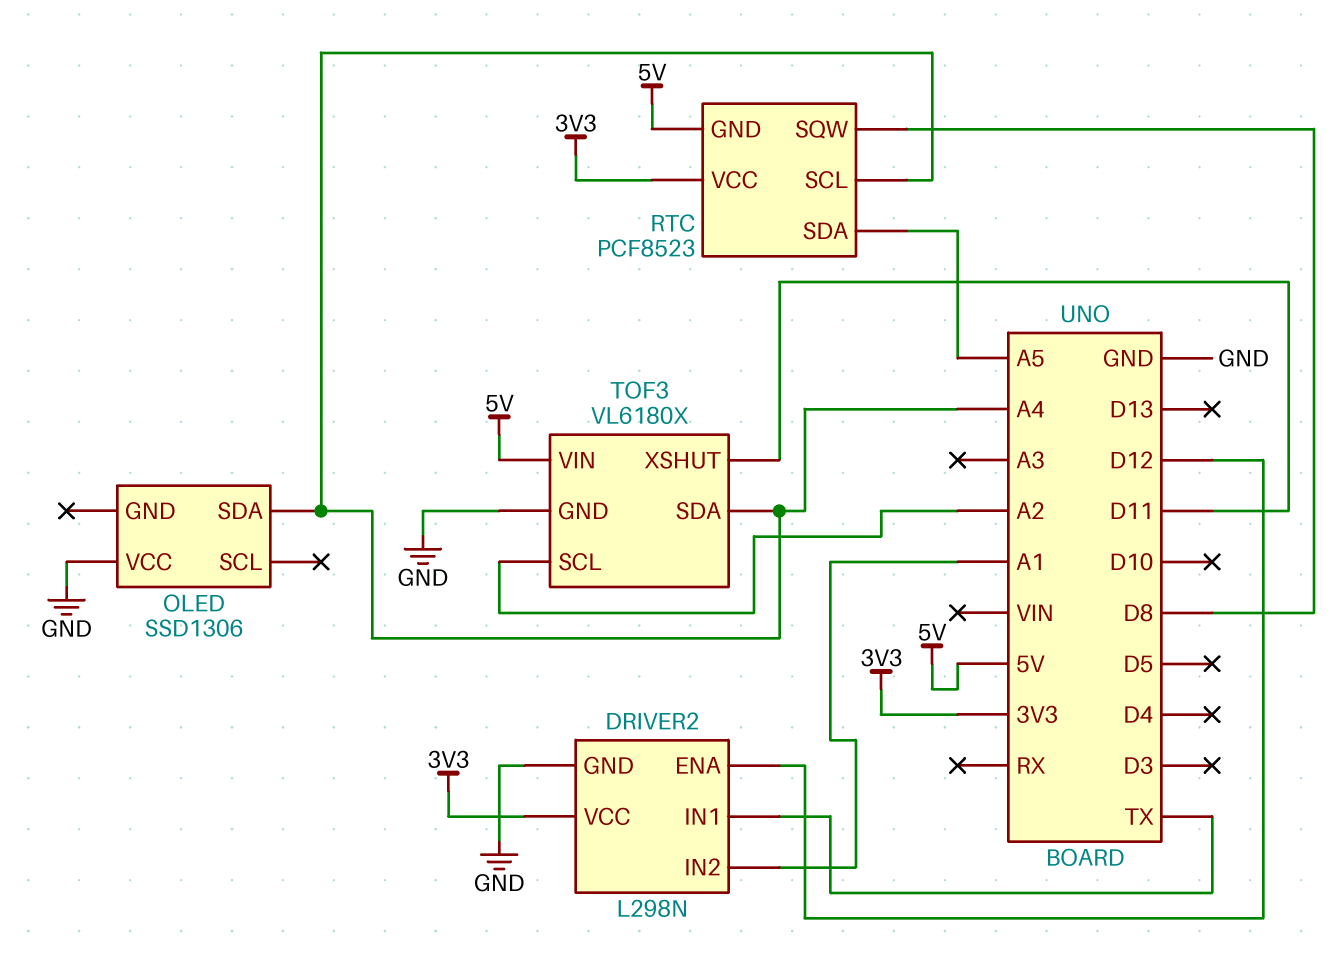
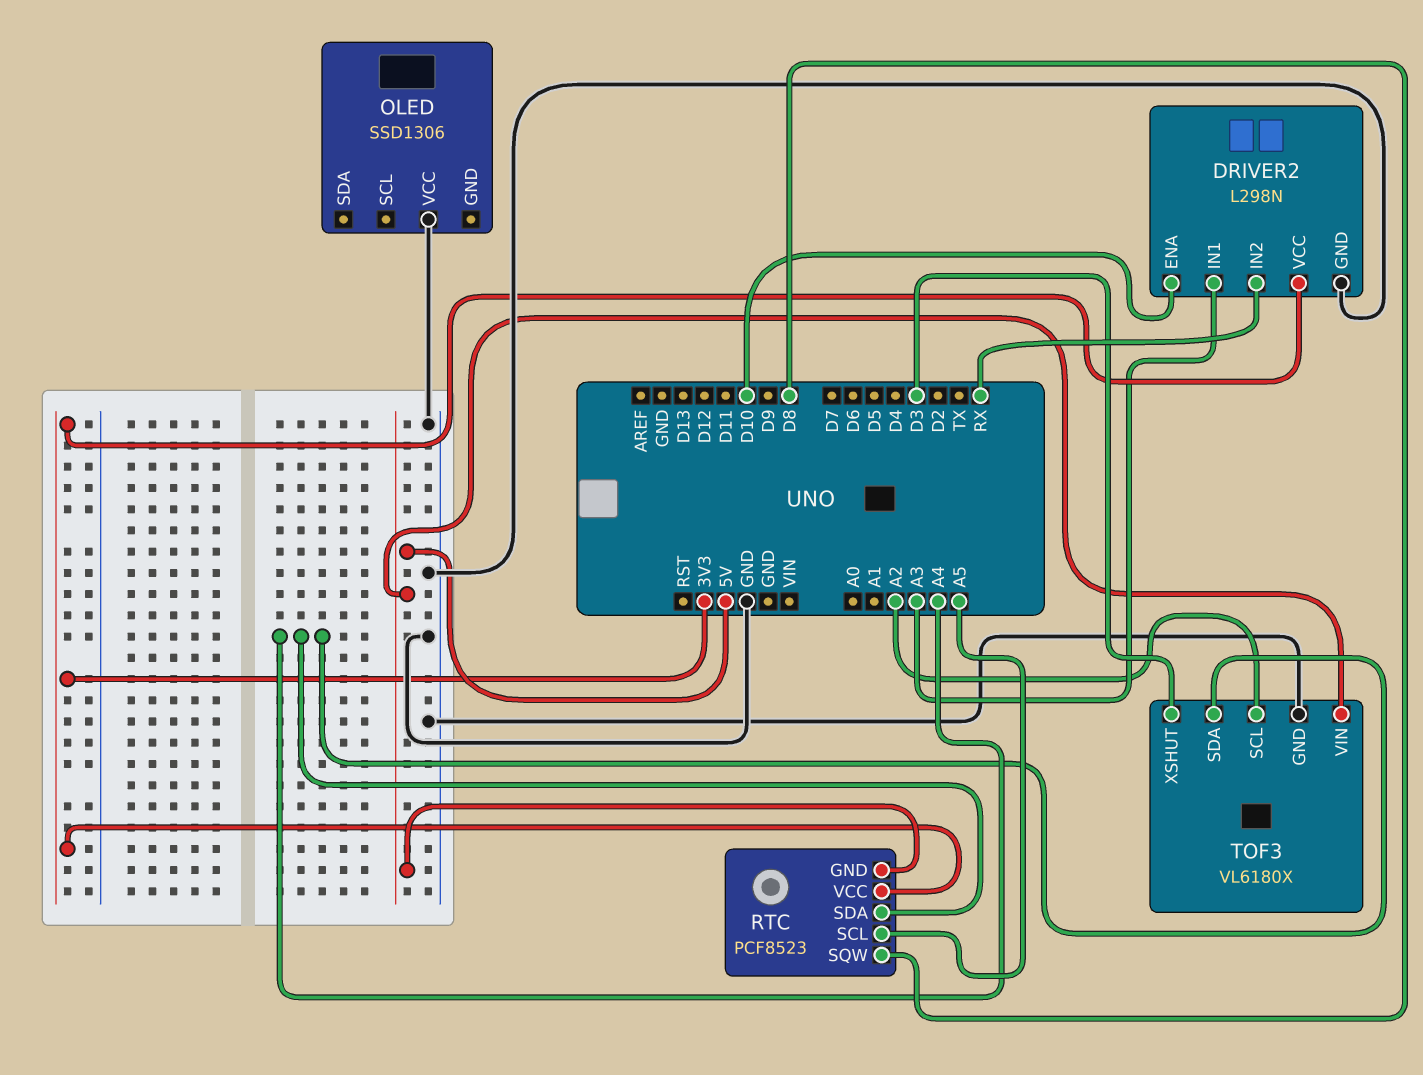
DRIVER2 pin ENA: D12 -> D10
DRIVER2 pin IN1: TX -> A3
DRIVER2 pin IN2: A1 -> RX
OLED pin SDA: A4 -> none
RTC pin SCL: A4 -> A5
RTC pin SDA: A5 -> A4
TOF3 pin XSHUT: D11 -> D3

